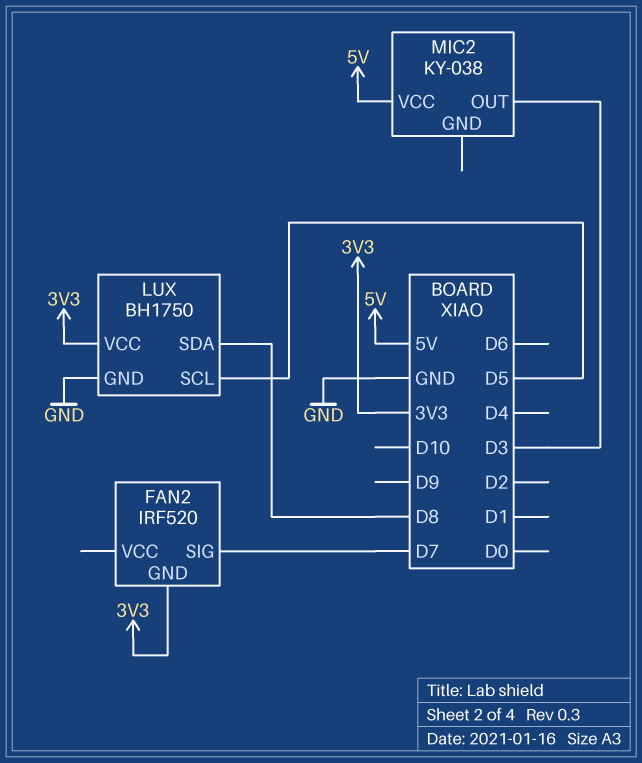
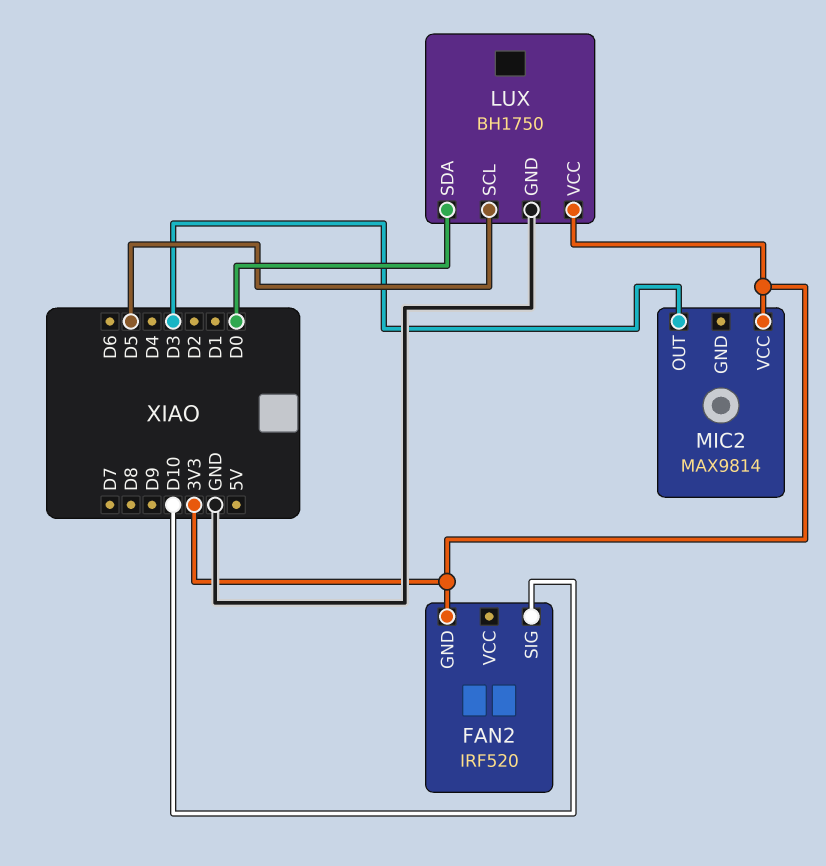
FAN2 pin SIG: D7 -> D10
LUX pin SDA: D8 -> D0
MIC2: KY-038 -> MAX9814
MIC2 pin VCC: 5V -> 3V3

